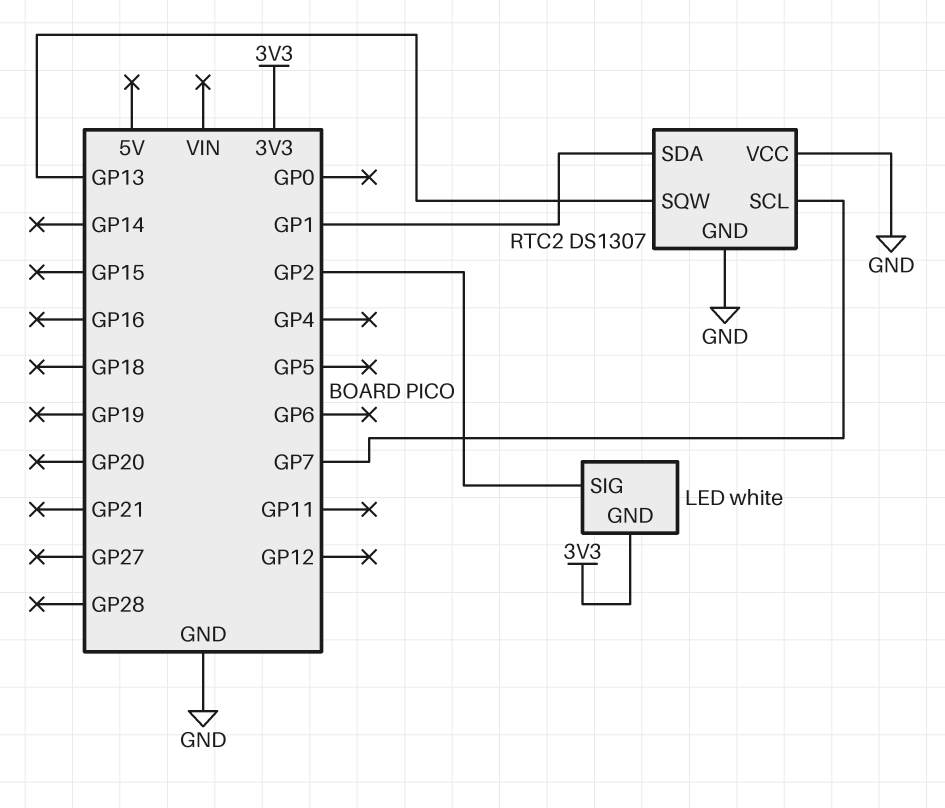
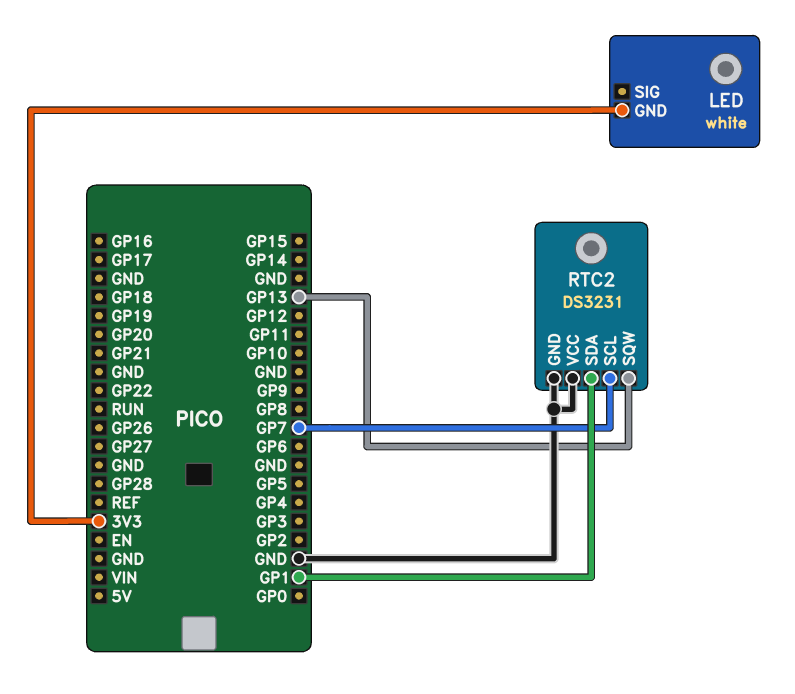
LED pin SIG: GP2 -> none
RTC2: DS1307 -> DS3231

